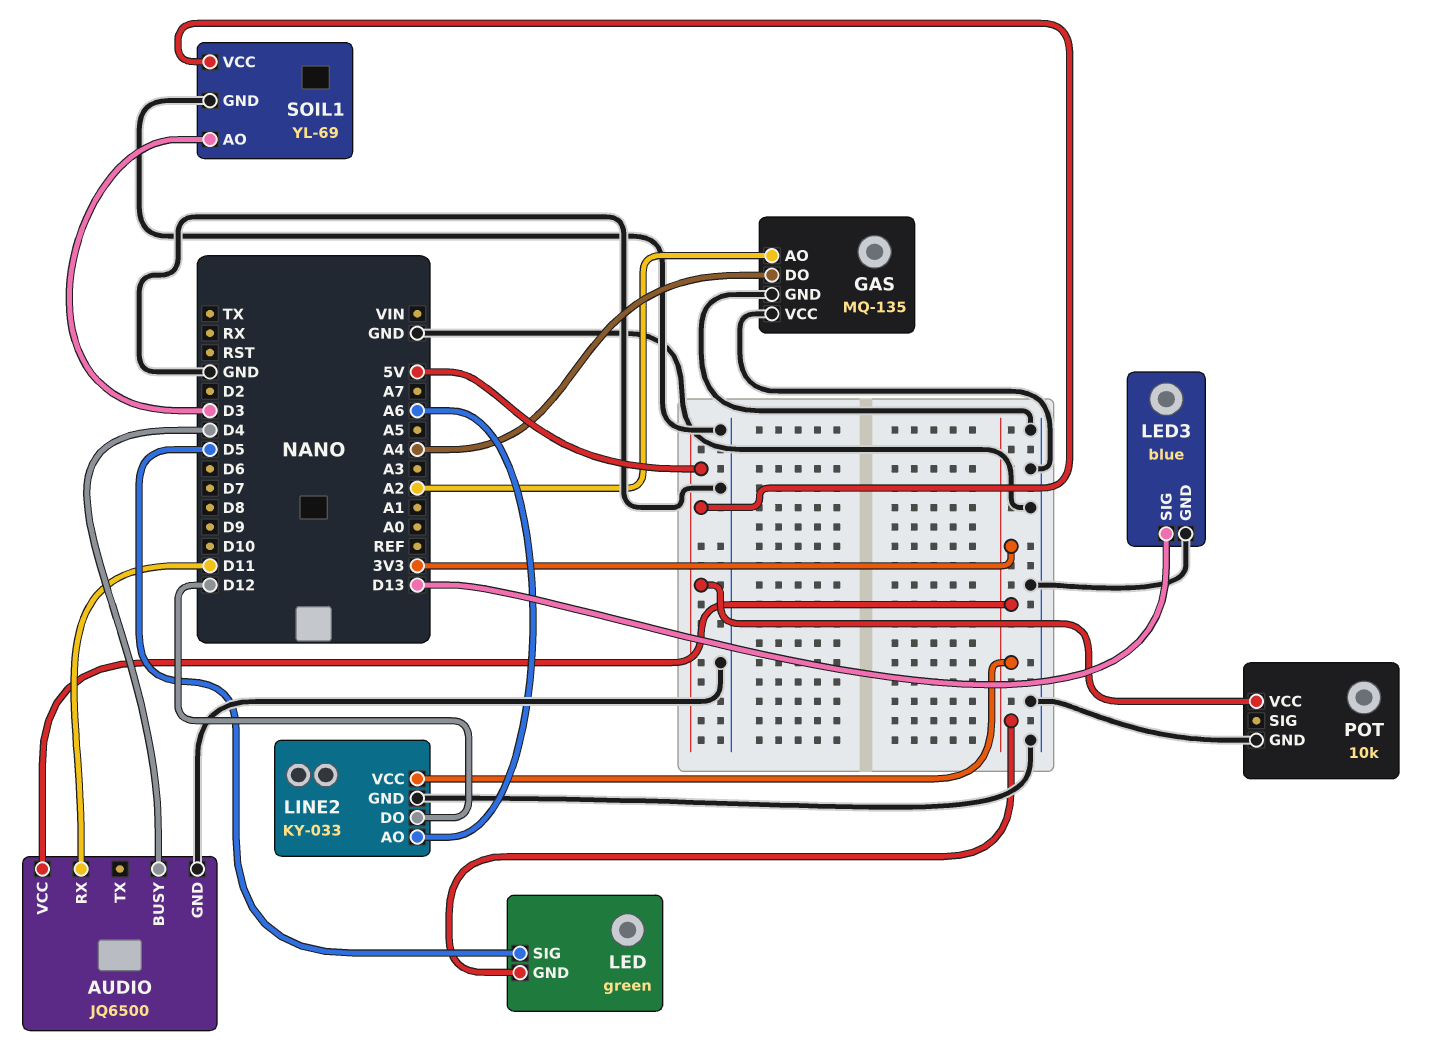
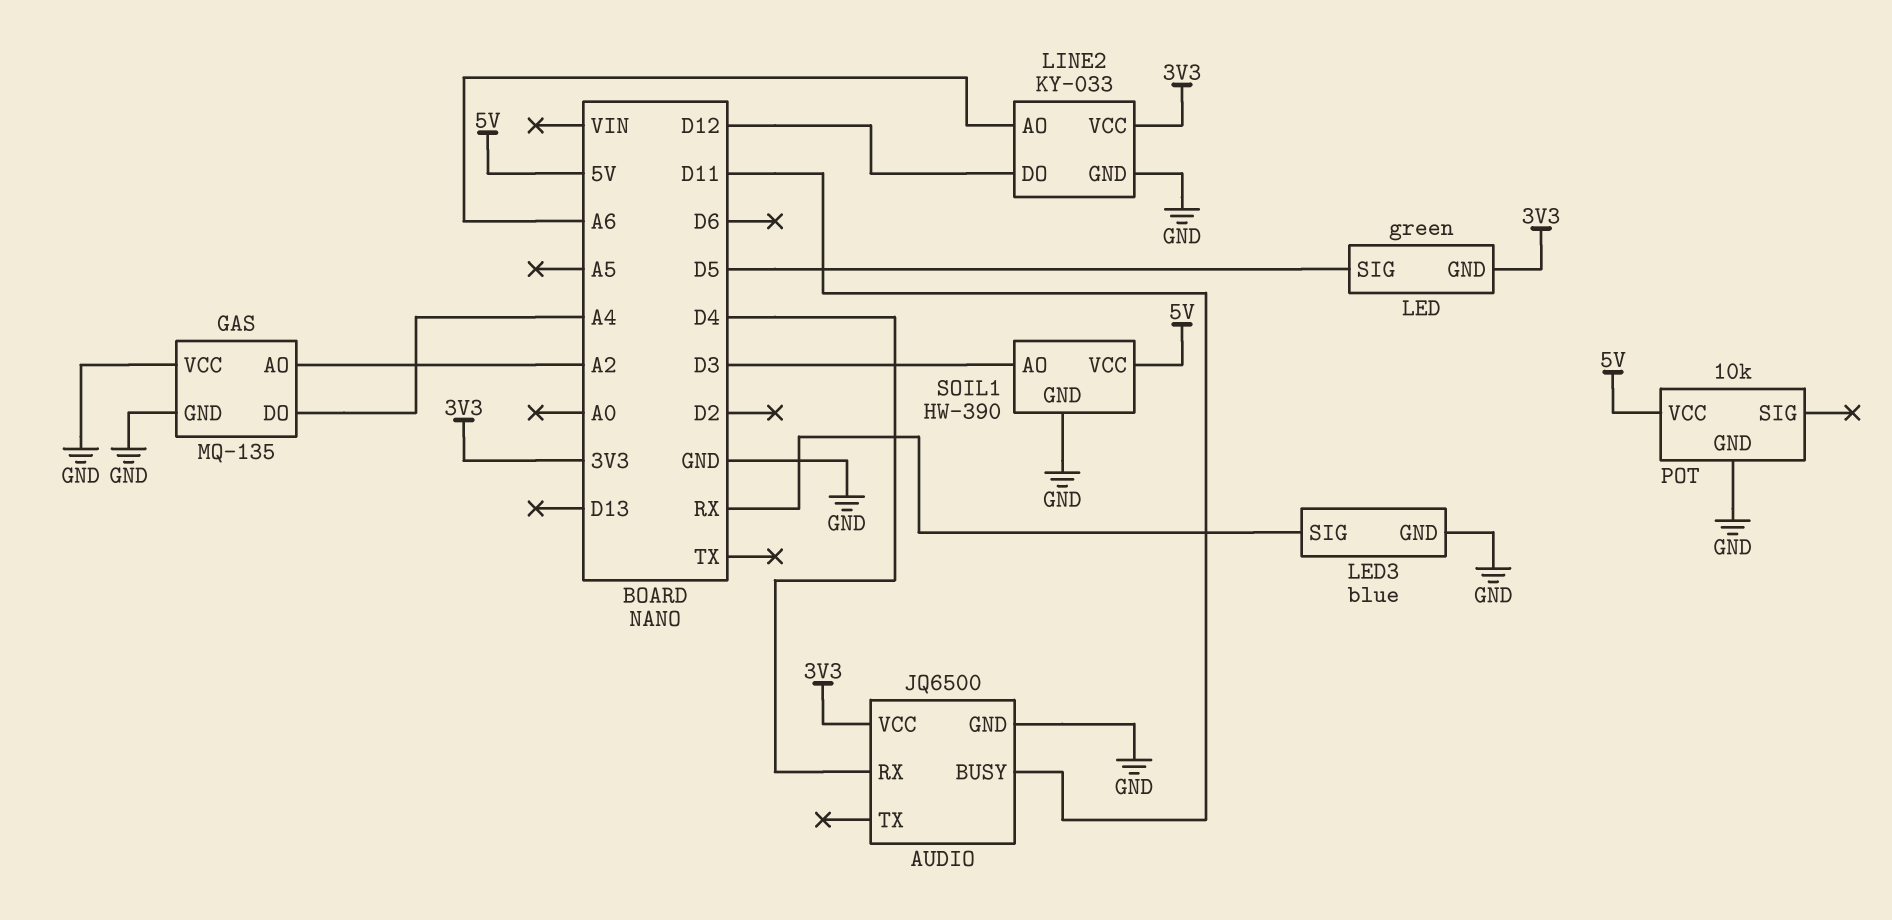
AUDIO pin BUSY: D4 -> D11
AUDIO pin RX: D11 -> D4
LED3 pin SIG: D13 -> RX
SOIL1: YL-69 -> HW-390

